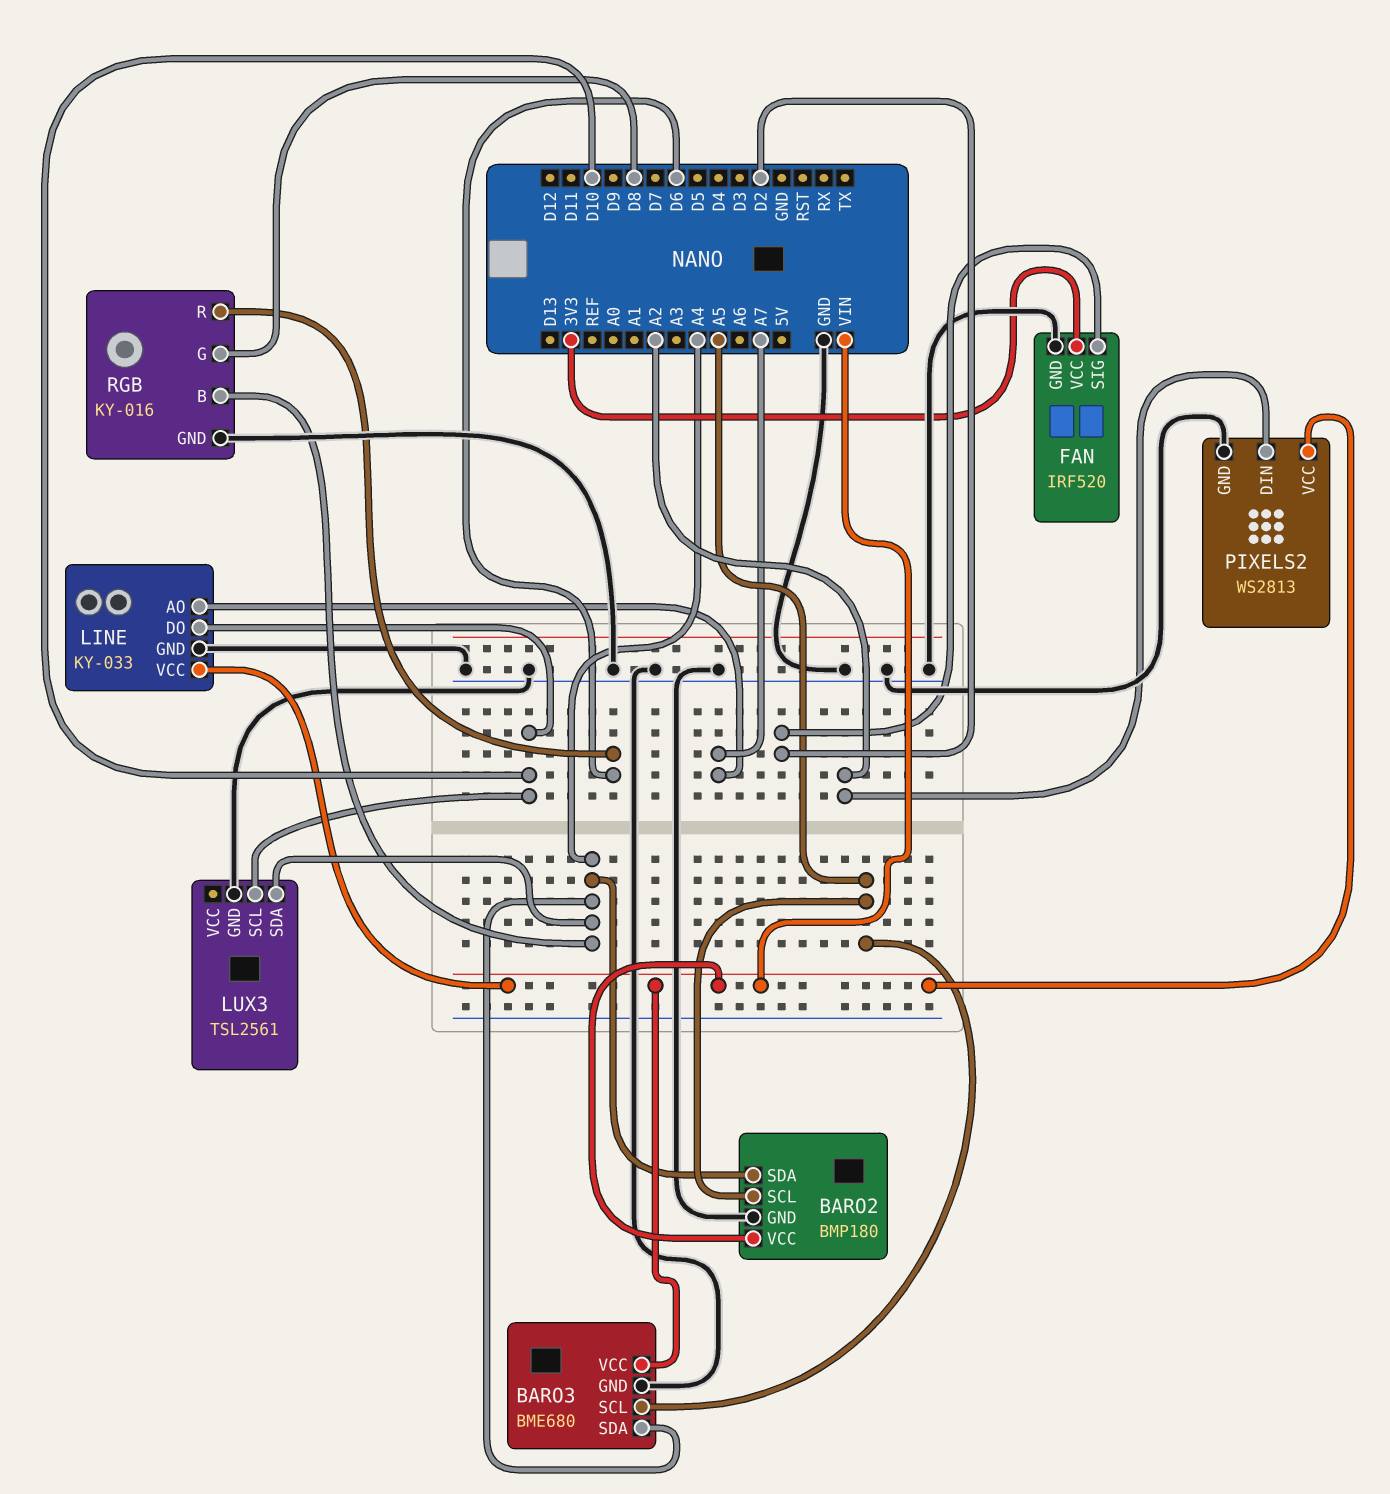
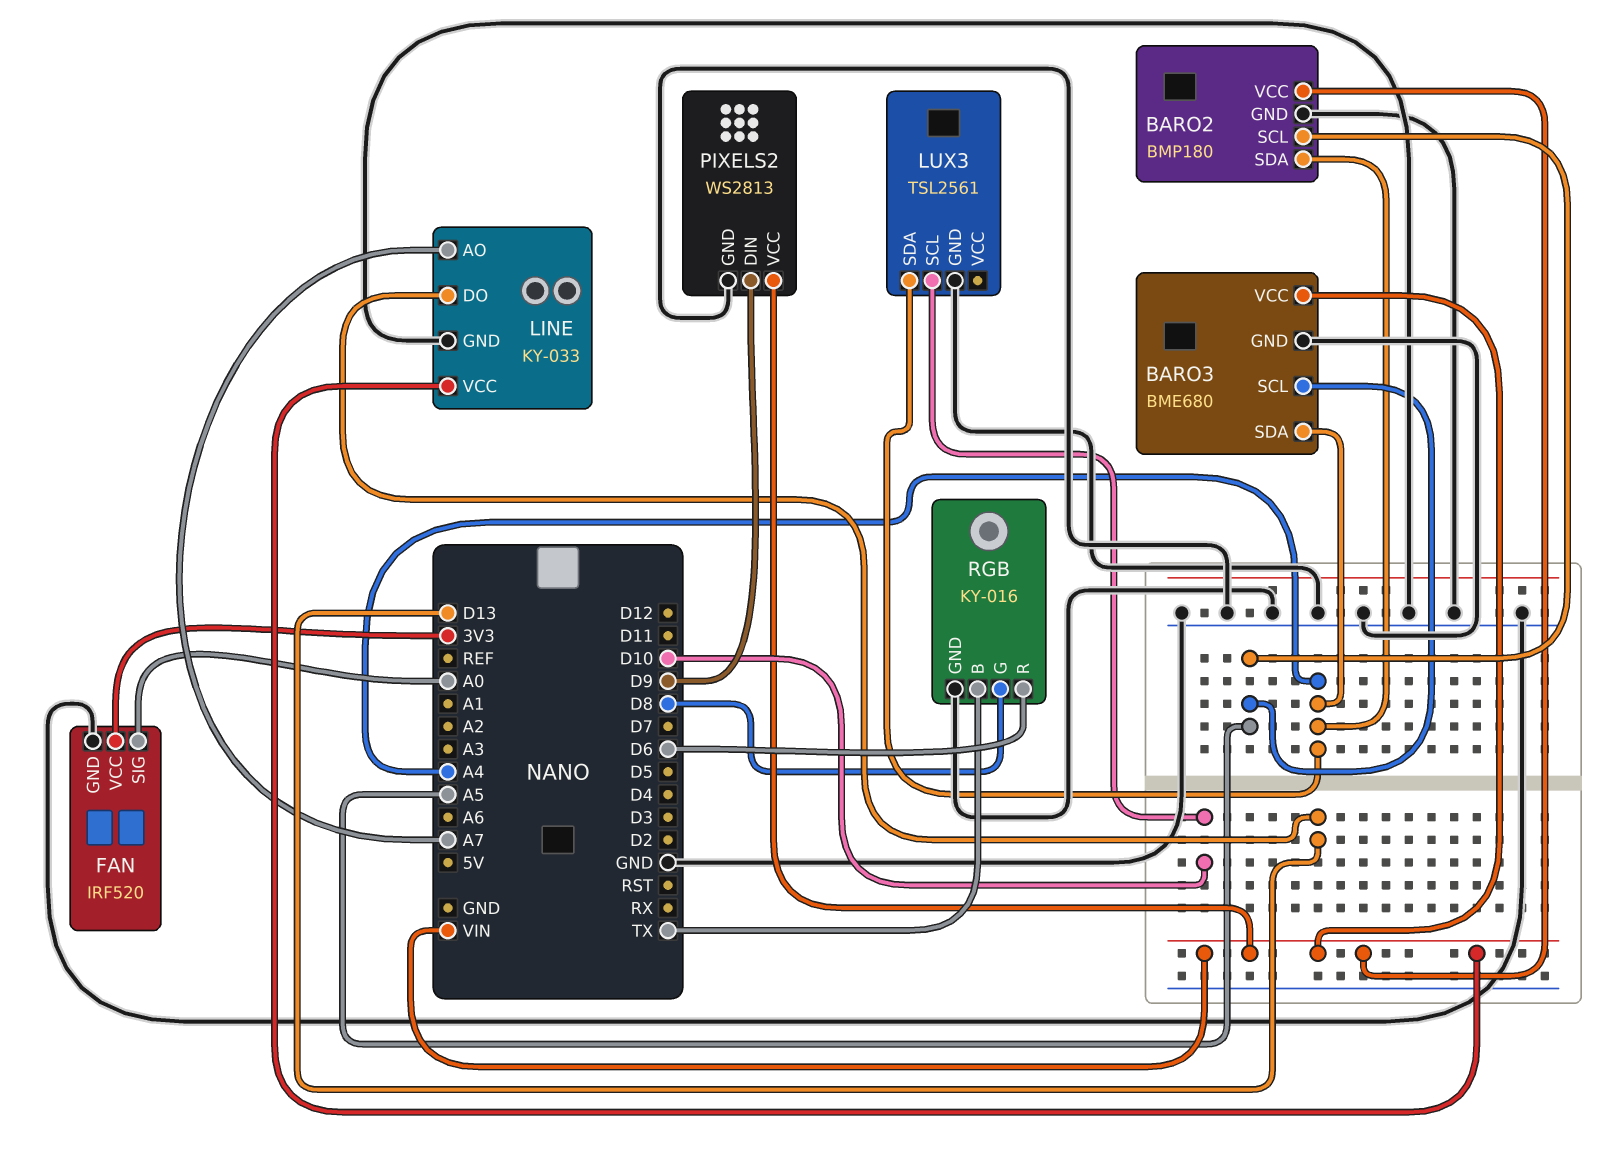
FAN pin SIG: D2 -> A0
LINE pin DO: D10 -> D13
PIXELS2 pin DIN: A2 -> D9
RGB pin B: A4 -> TX

